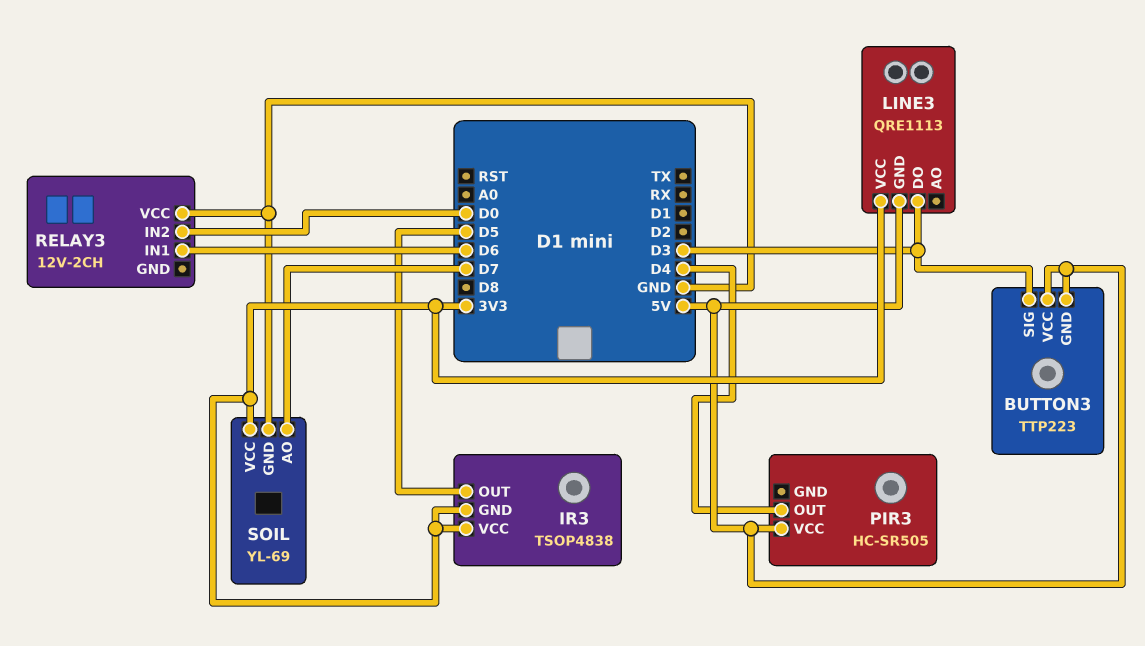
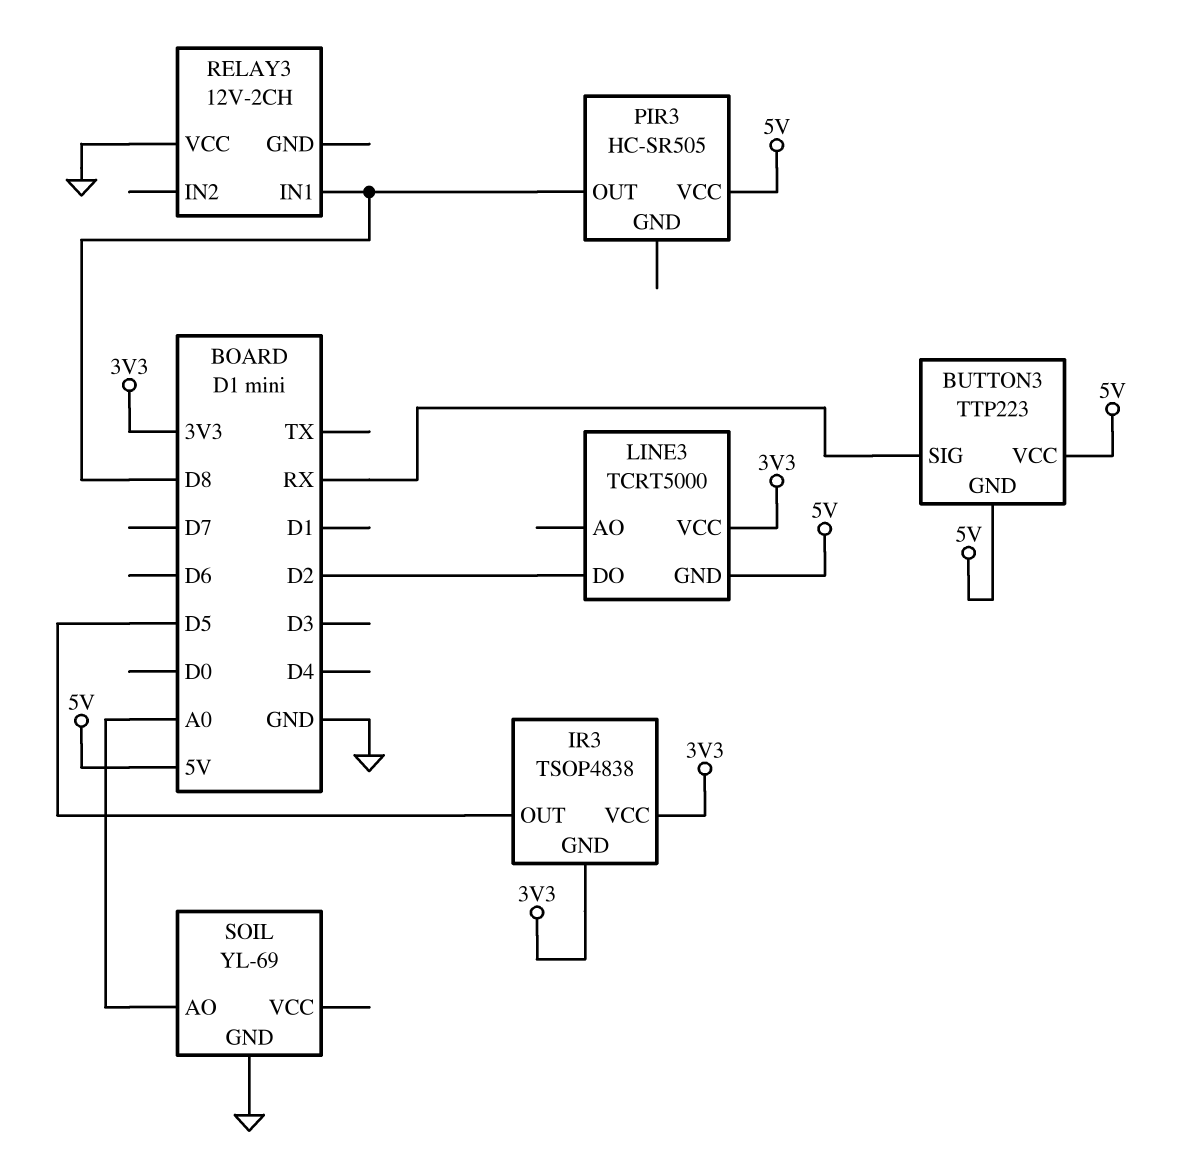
BUTTON3 pin SIG: D3 -> RX
LINE3: QRE1113 -> TCRT5000
LINE3 pin DO: D3 -> D2
PIR3 pin OUT: D4 -> D8
RELAY3 pin IN1: D6 -> D8
RELAY3 pin IN2: D0 -> none
SOIL pin AO: D7 -> A0
SOIL pin VCC: 3V3 -> none

